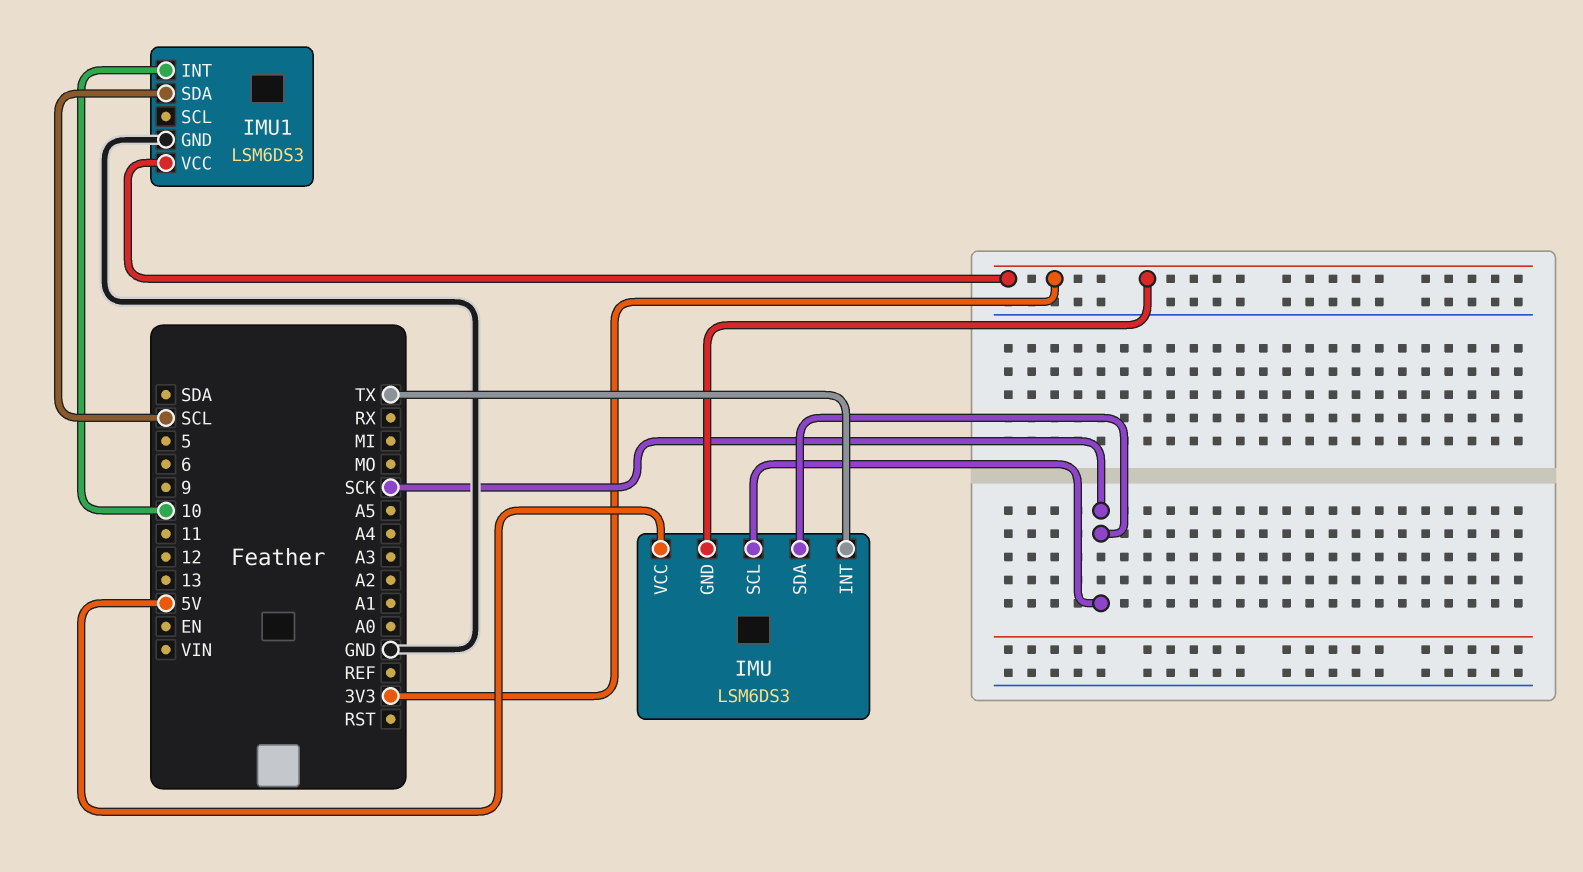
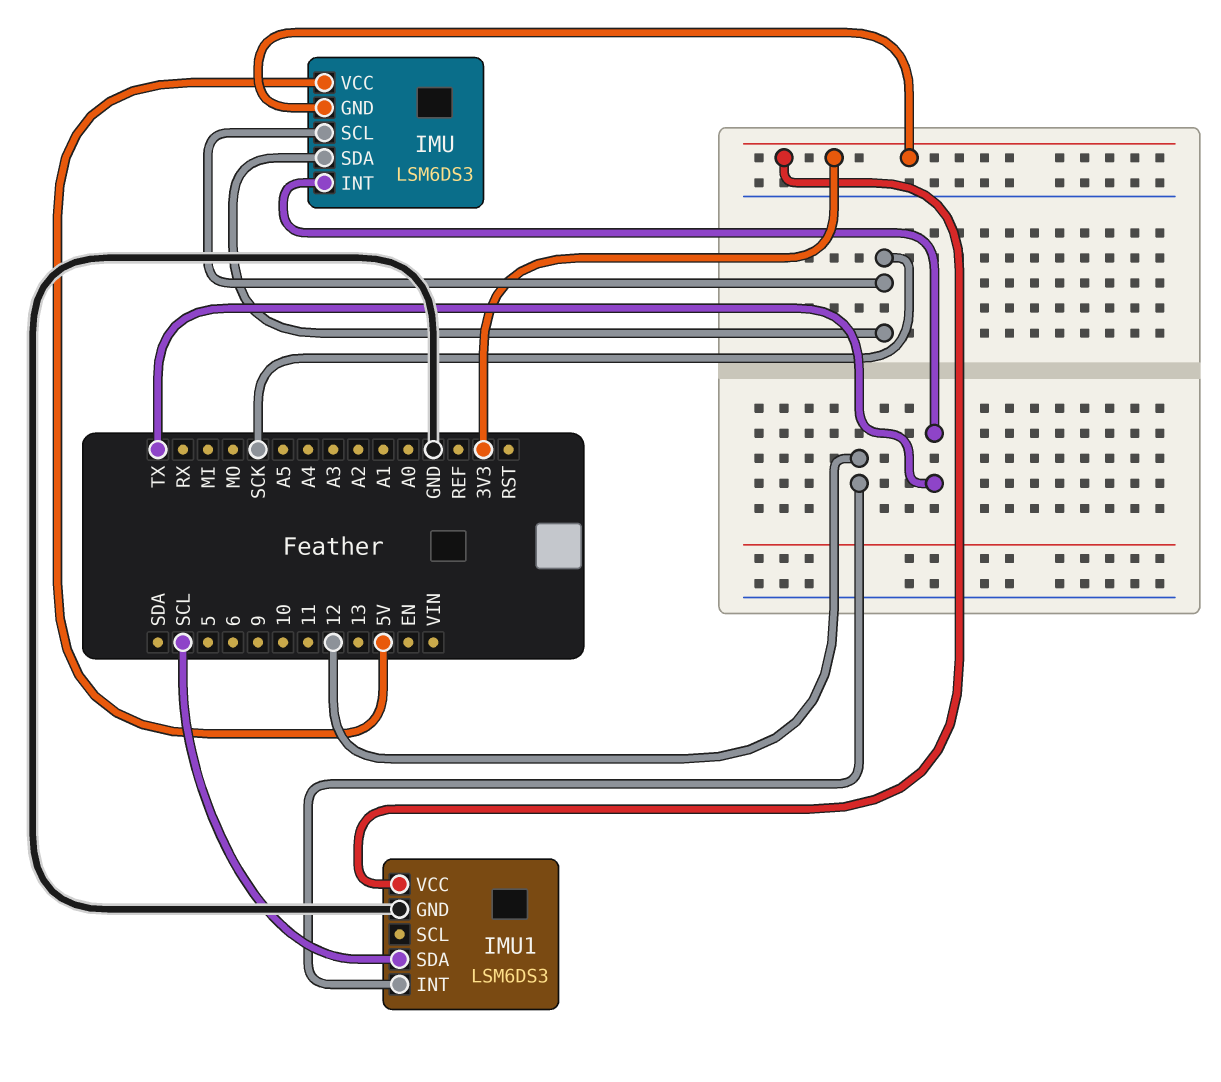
IMU1 pin INT: 10 -> 12

